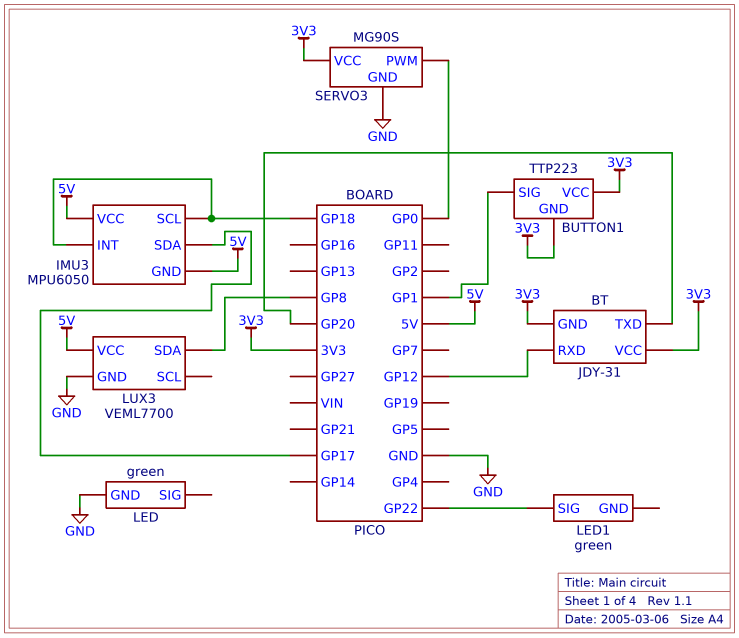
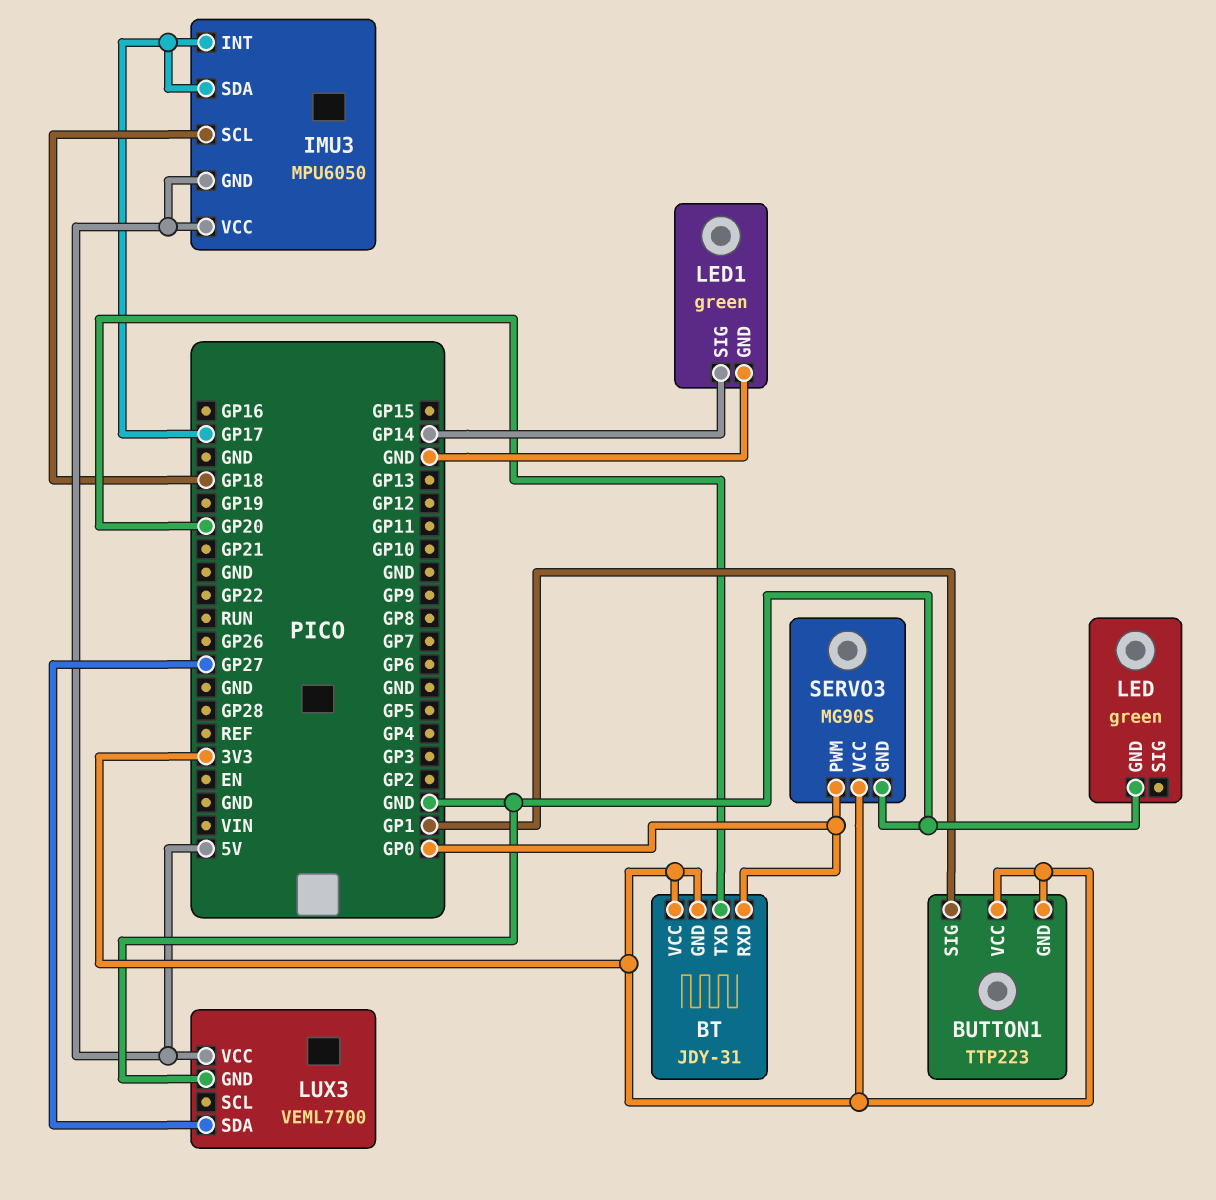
BT pin RXD: GP12 -> GP0
IMU3 pin INT: GP18 -> GP17
LED1 pin GND: none -> GND
LED1 pin SIG: GP22 -> GP14
LUX3 pin SDA: GP8 -> GP27

